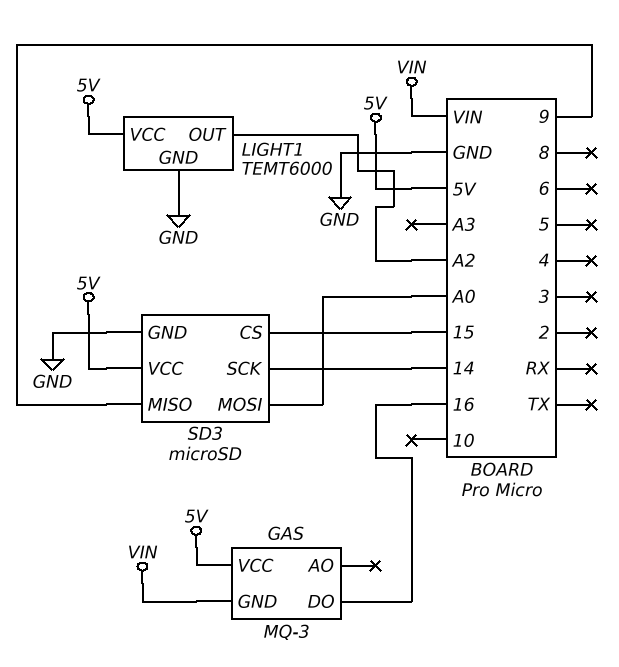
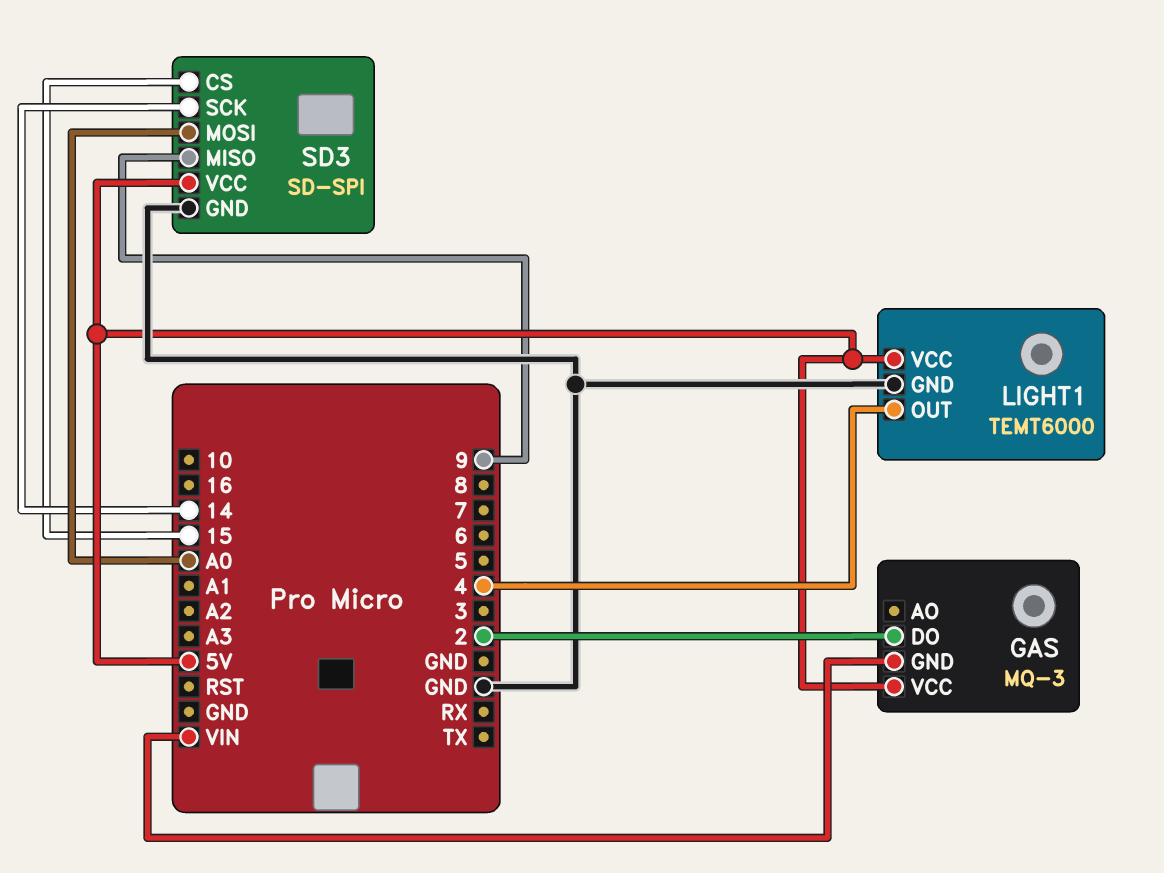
GAS pin DO: 16 -> 2
LIGHT1 pin OUT: A2 -> 4
SD3: microSD -> SD-SPI

